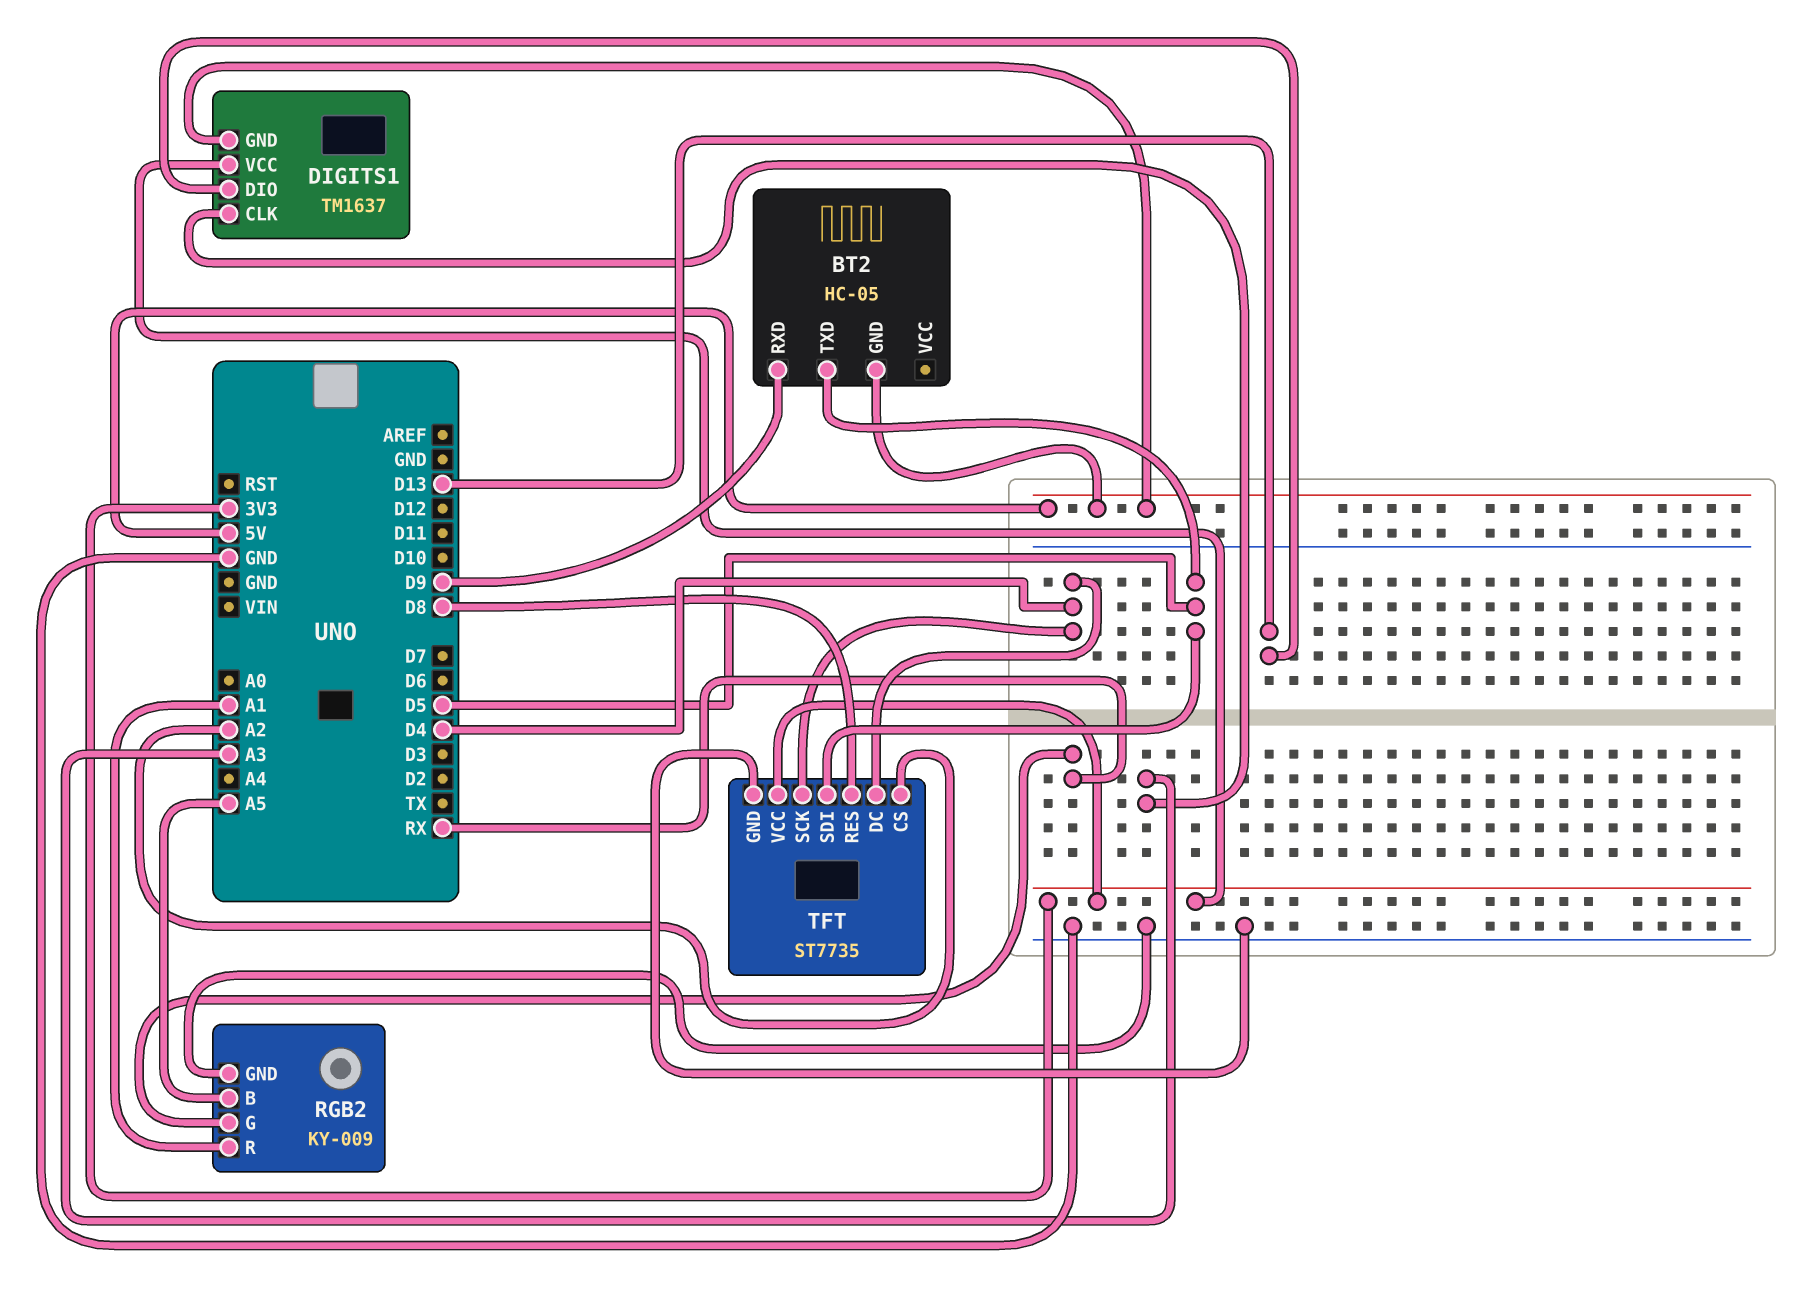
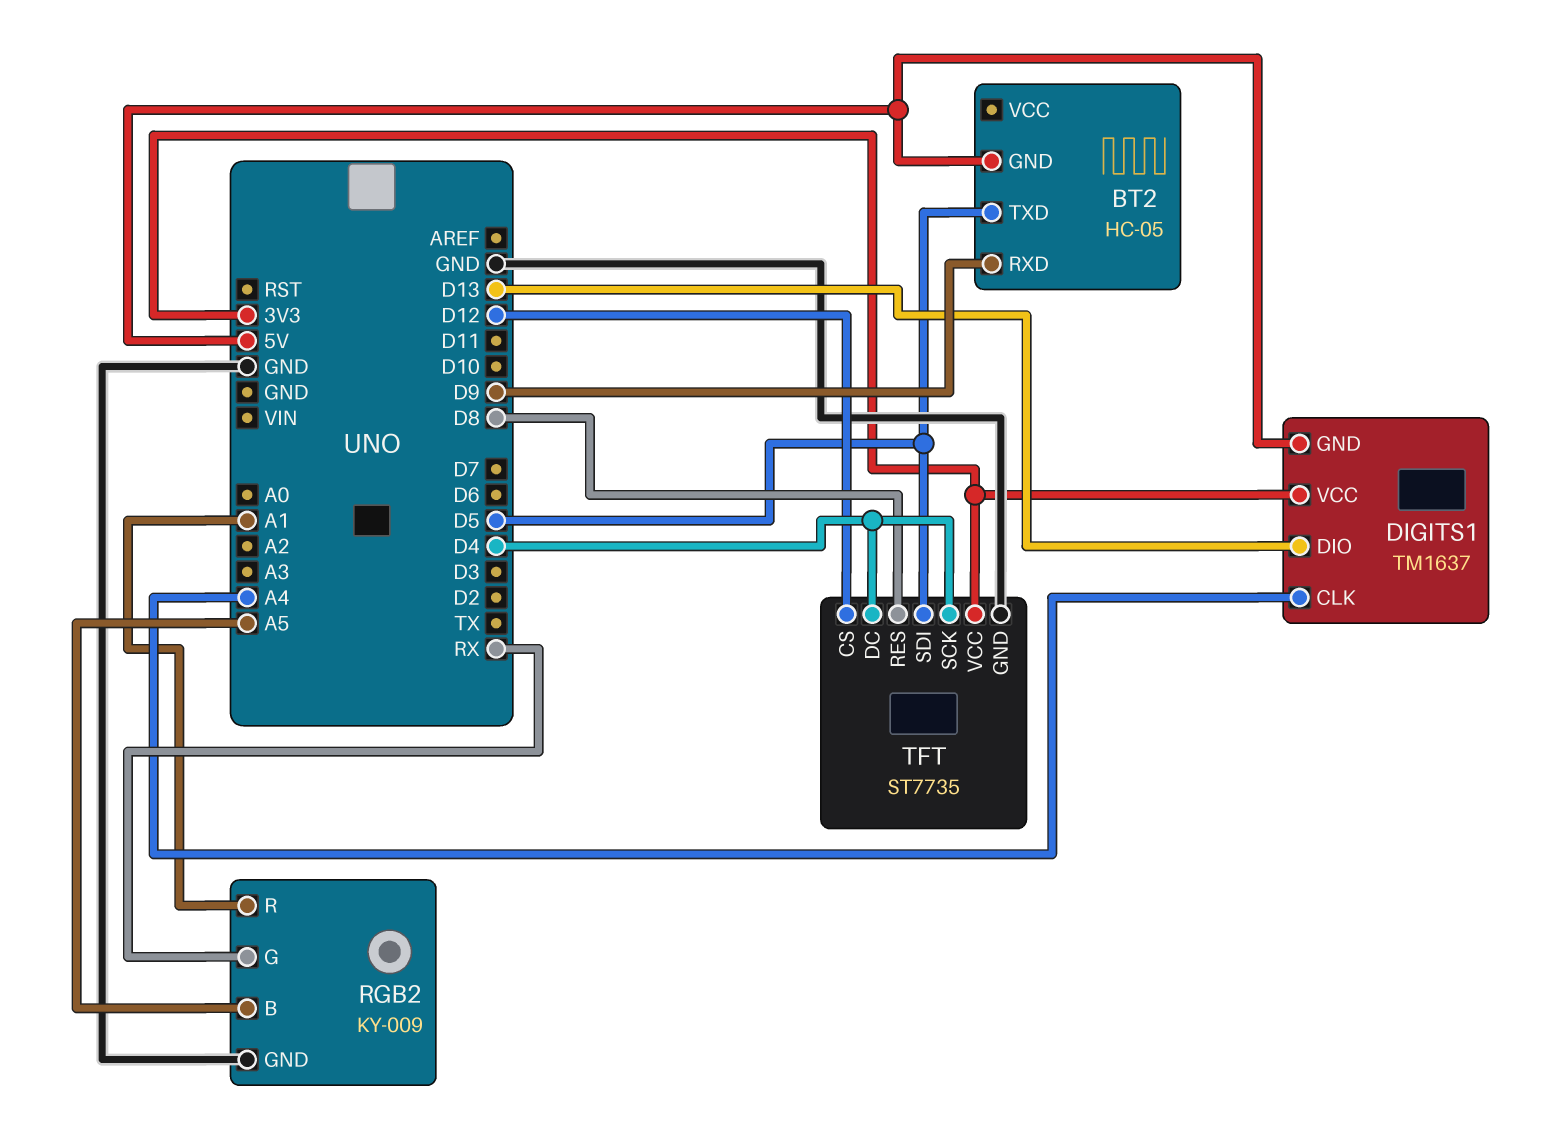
DIGITS1 pin CLK: A3 -> A4
TFT pin CS: A2 -> D12

